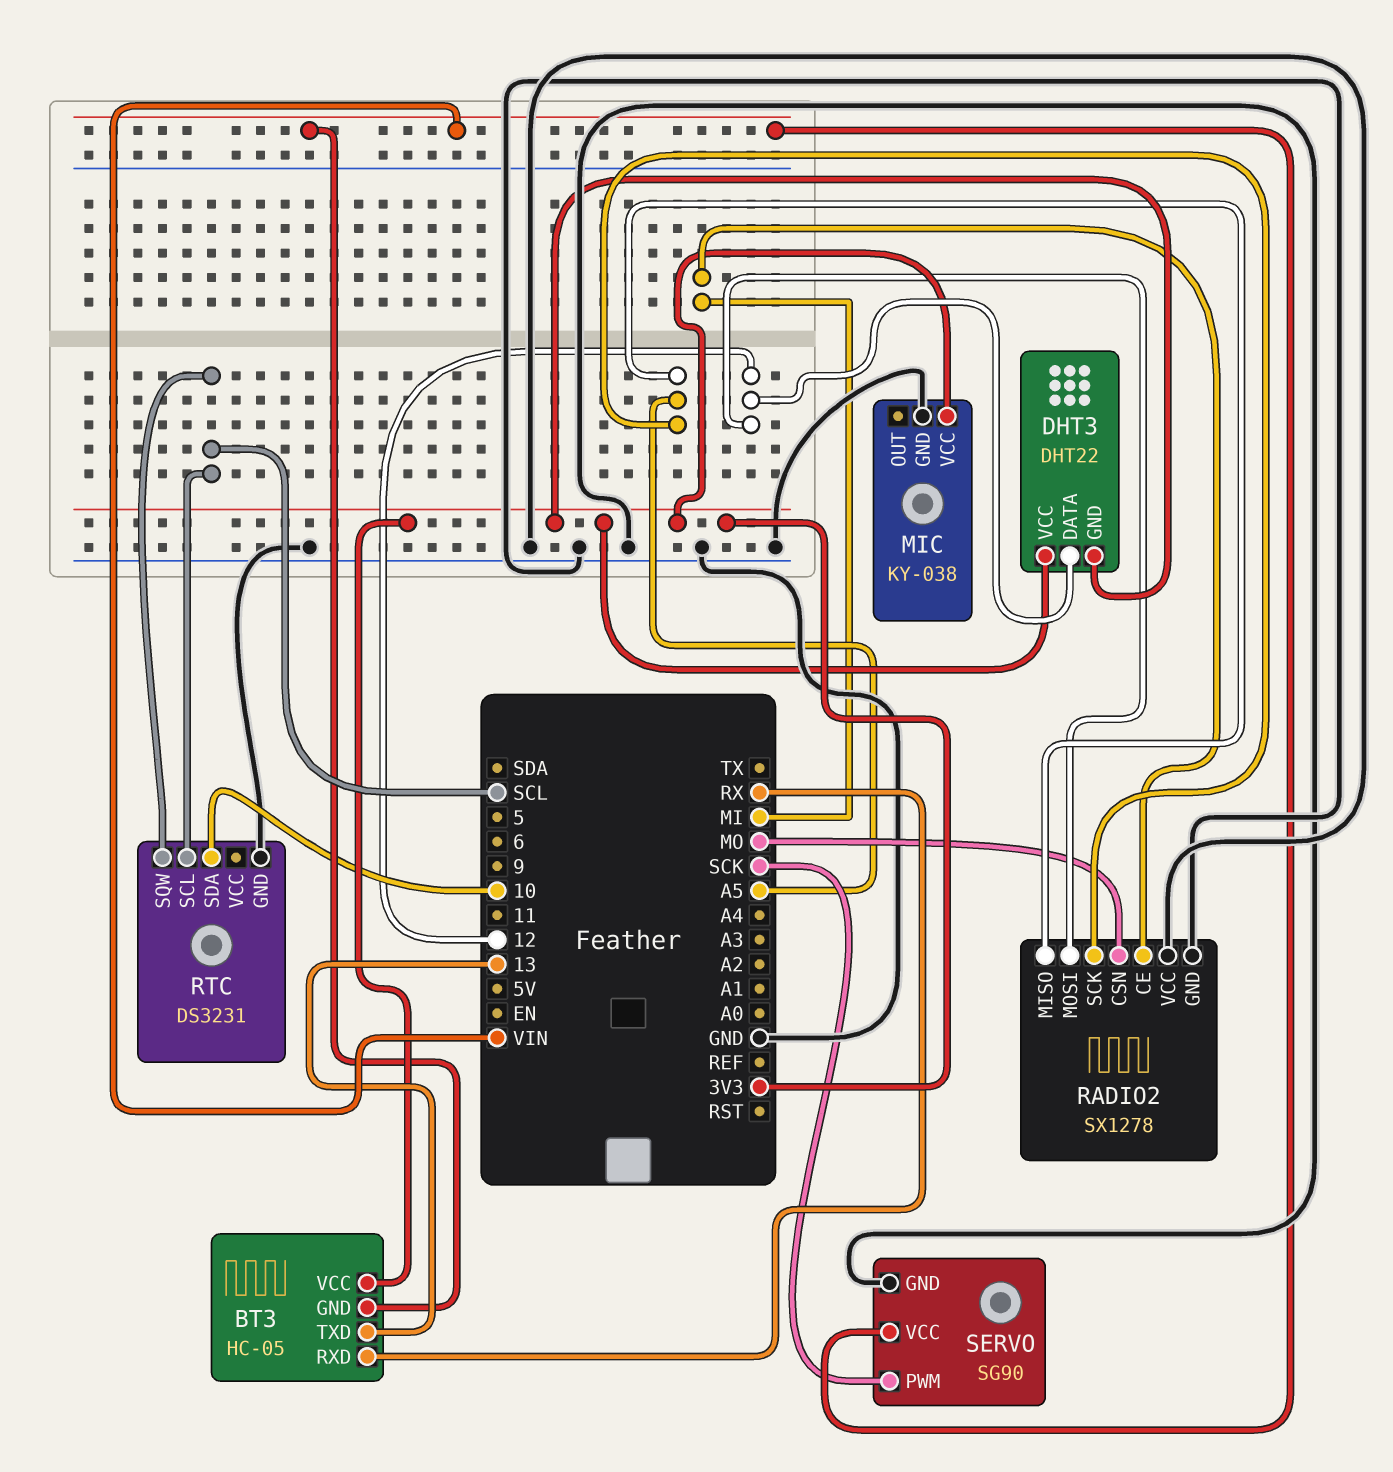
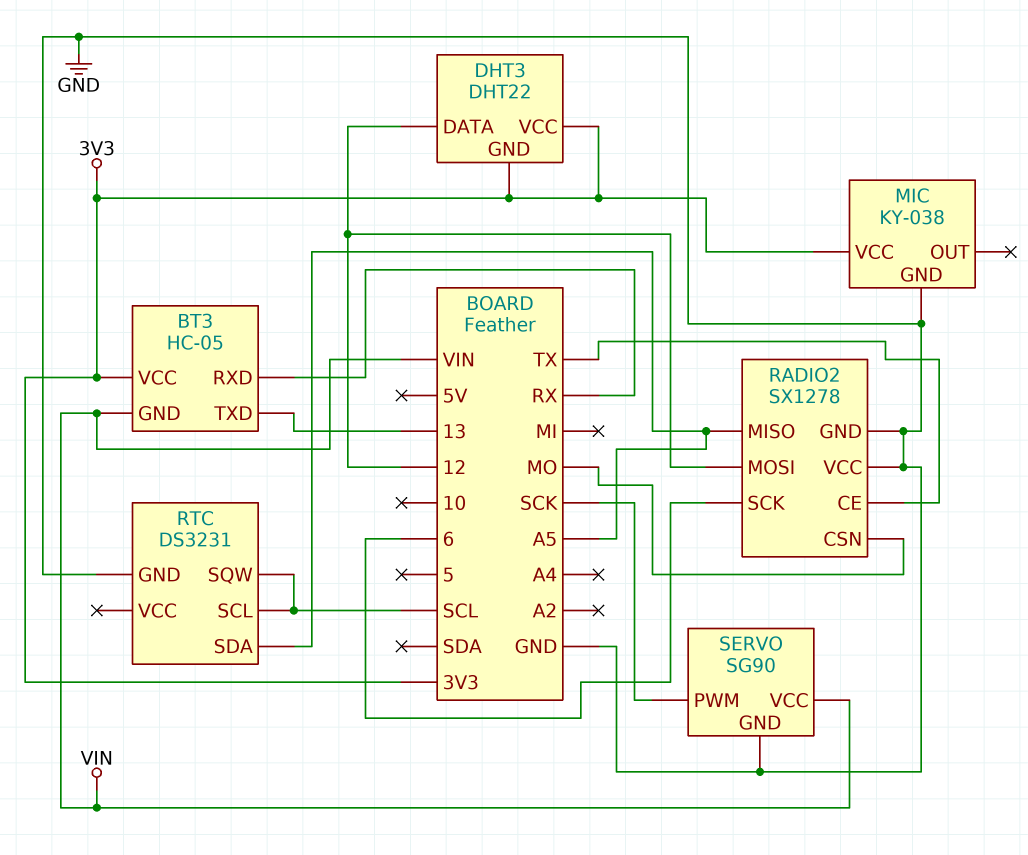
RADIO2 pin CE: MI -> TX
RADIO2 pin SCK: A5 -> 6
RTC pin SDA: 10 -> A5

